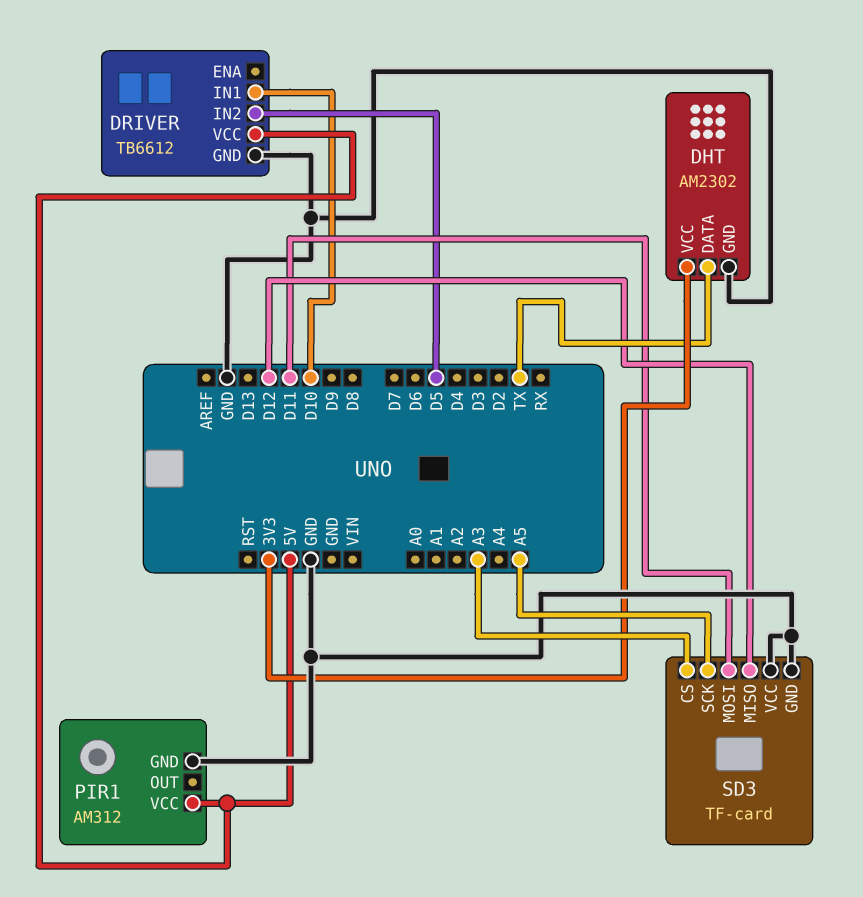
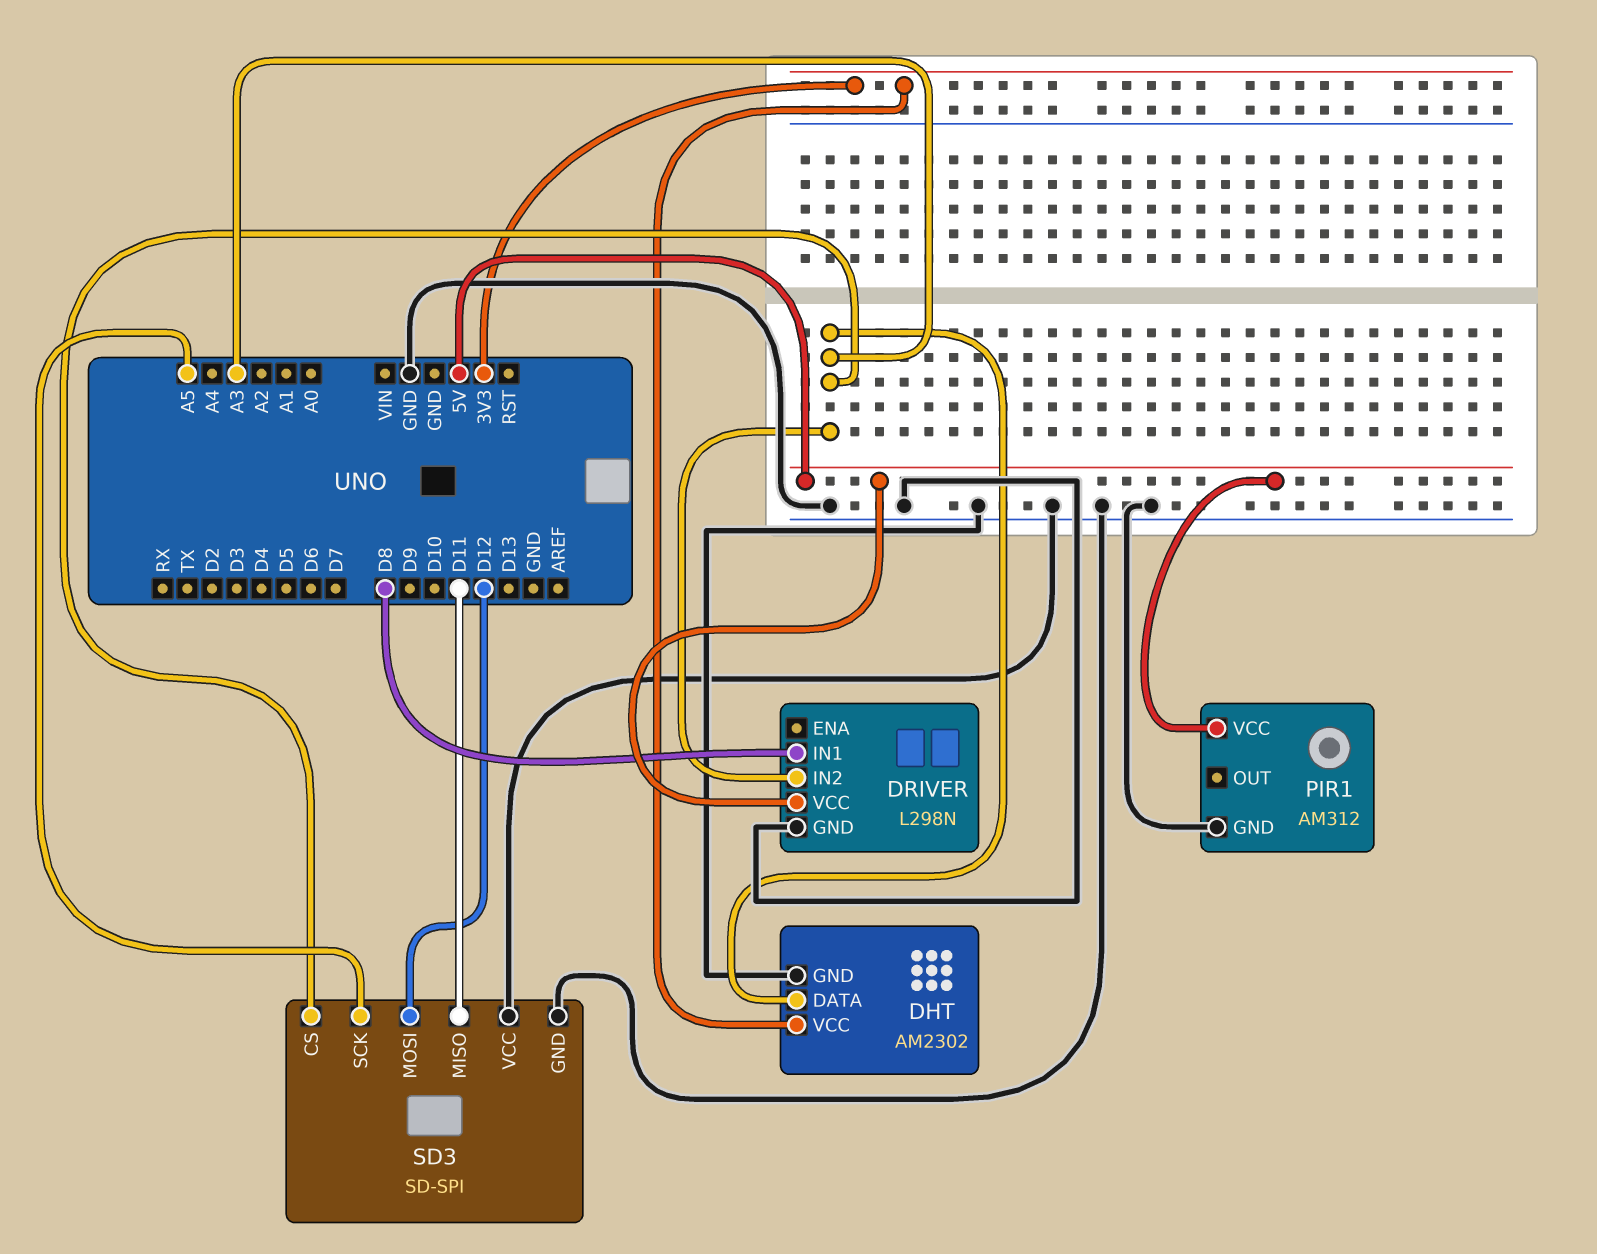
DHT pin DATA: TX -> A3
DRIVER: TB6612 -> L298N
DRIVER pin IN1: D10 -> D8
DRIVER pin IN2: D5 -> A3
SD3: TF-card -> SD-SPI
SD3 pin MISO: D12 -> D11
SD3 pin MOSI: D11 -> D12

